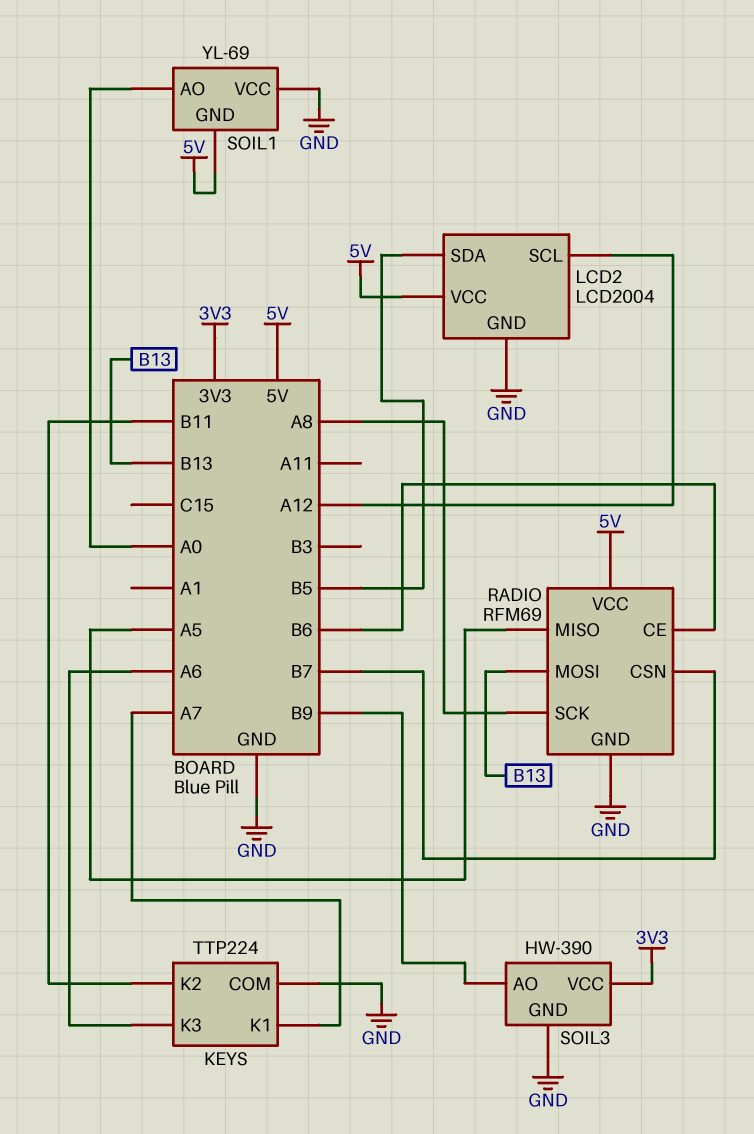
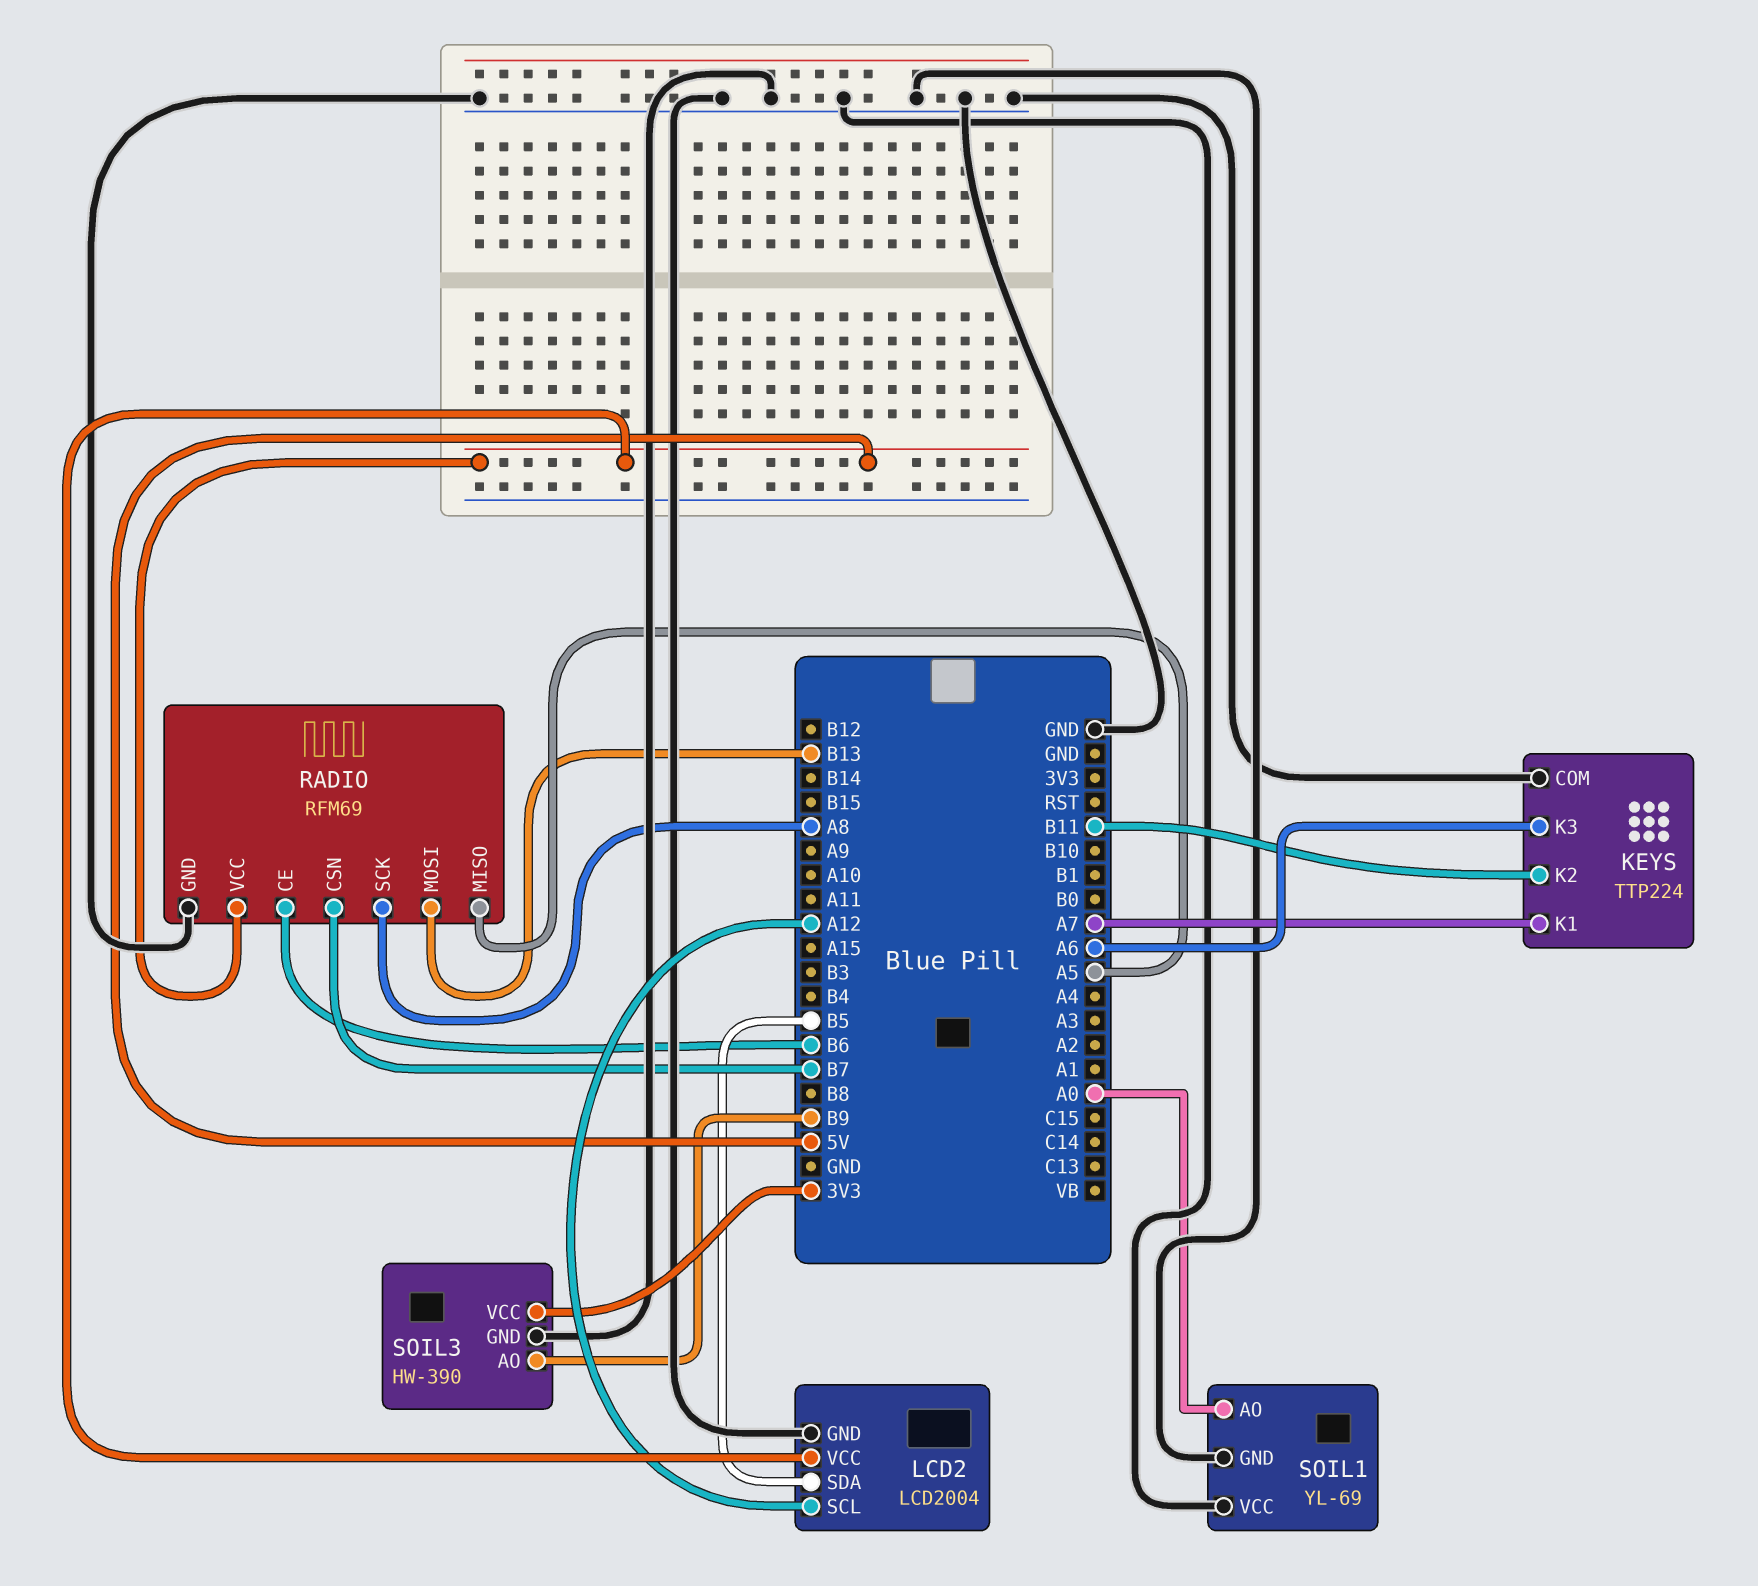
SOIL1 pin GND: 5V -> GND

